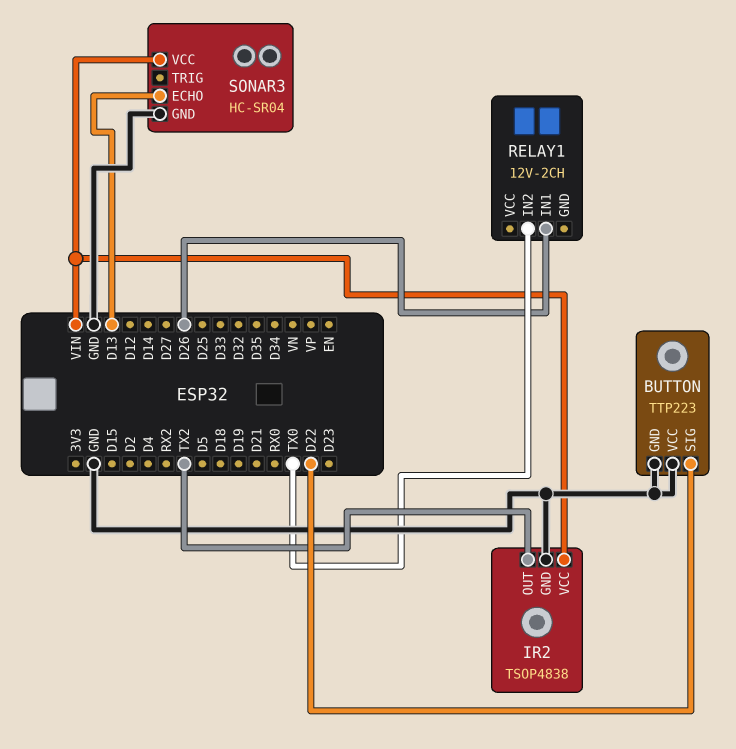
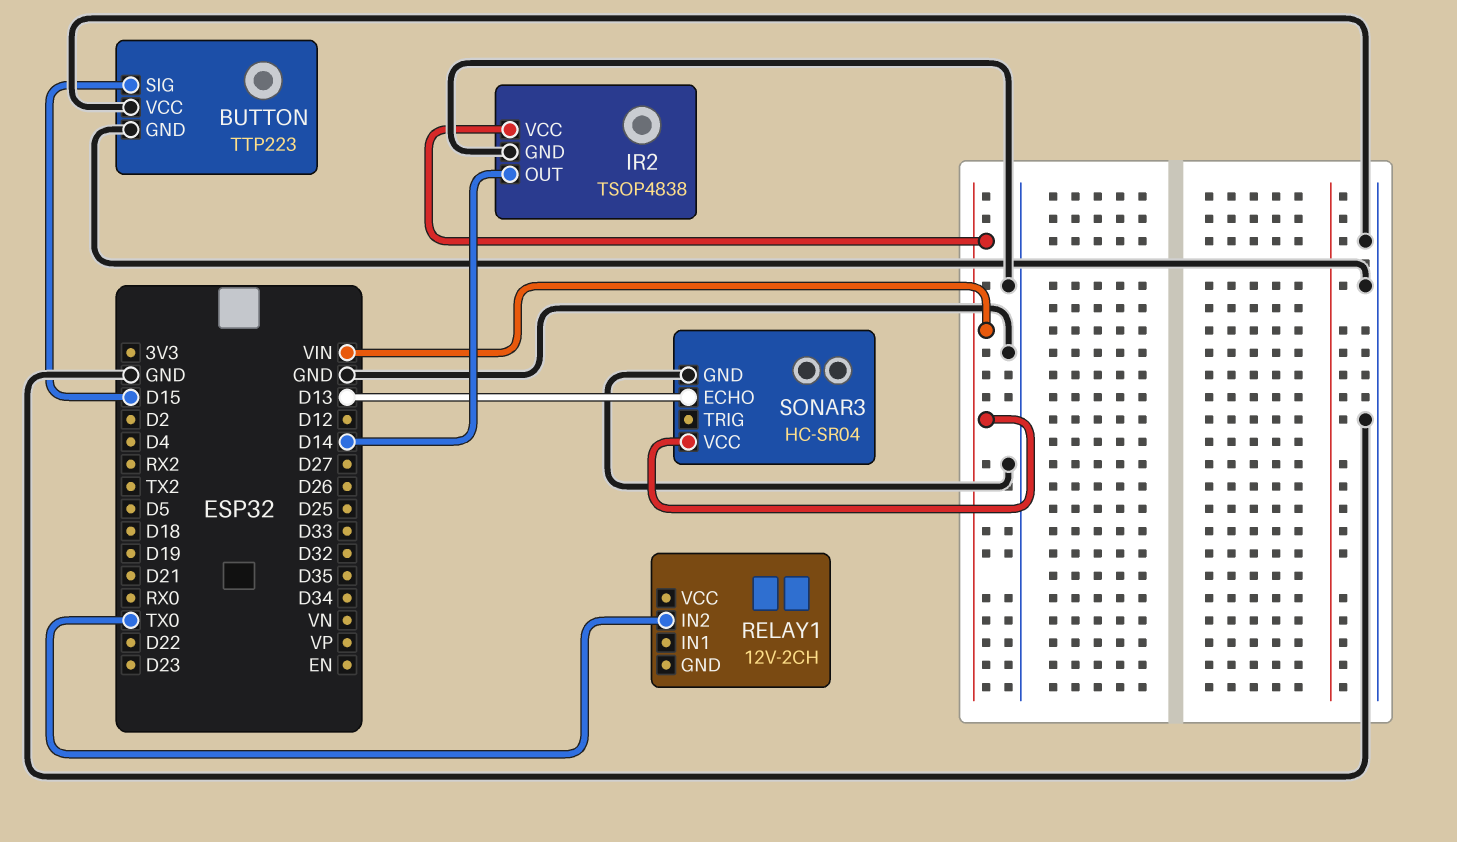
BUTTON pin SIG: D22 -> D15
IR2 pin OUT: TX2 -> D14
RELAY1 pin IN1: D26 -> none

